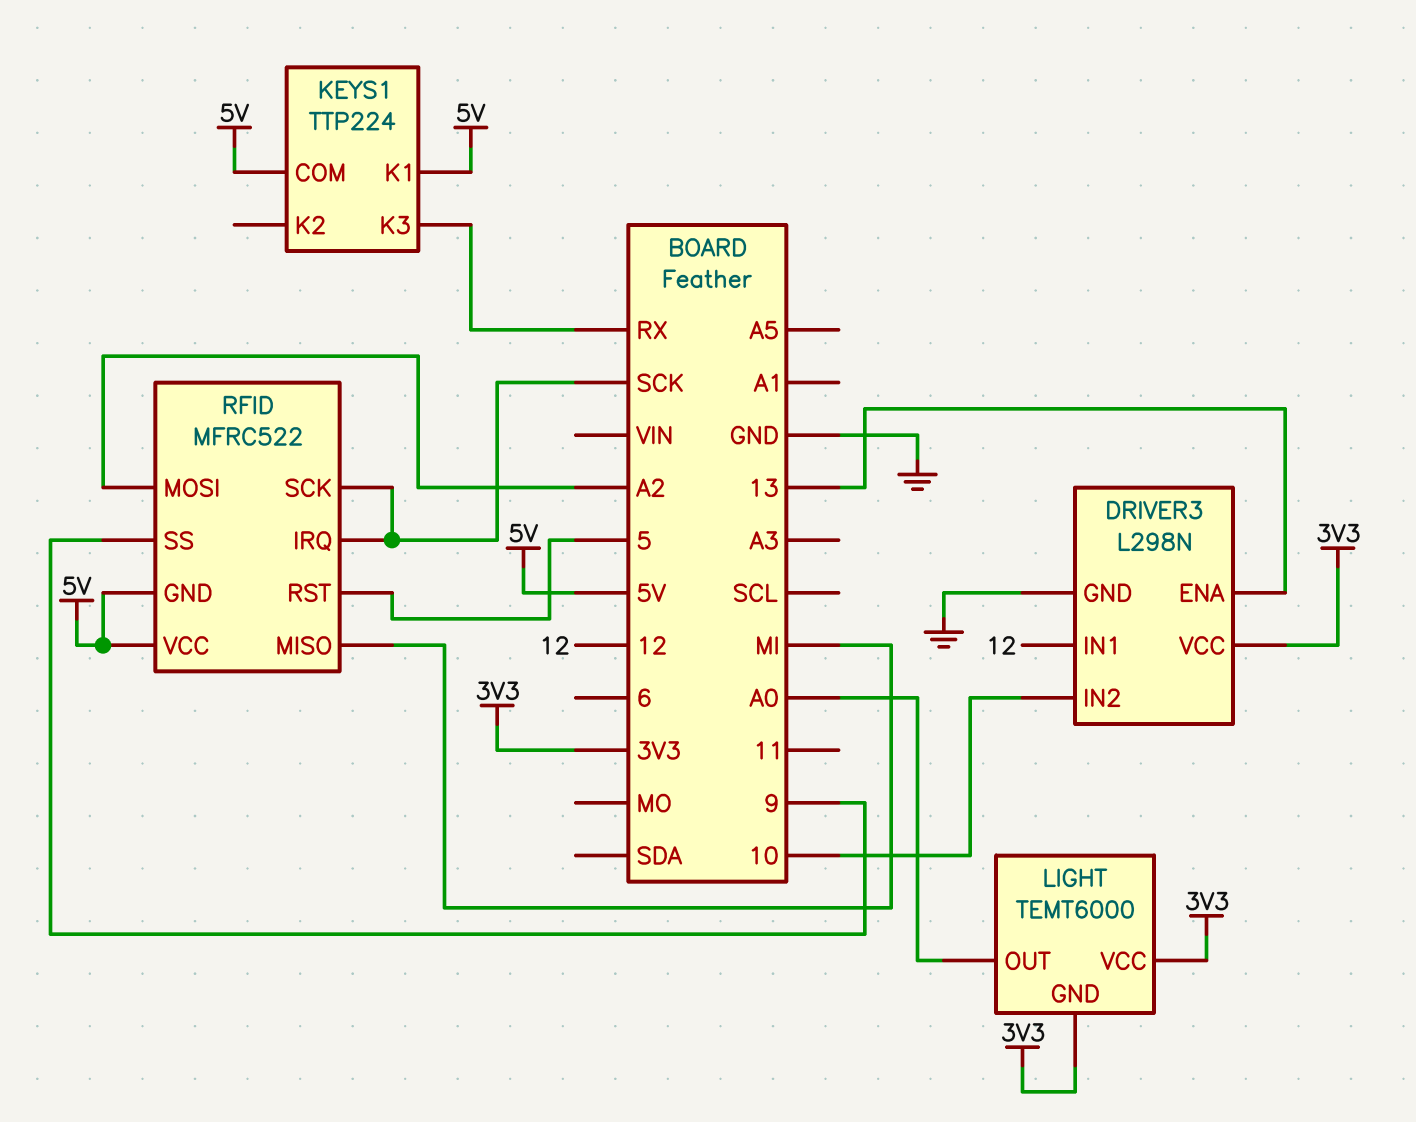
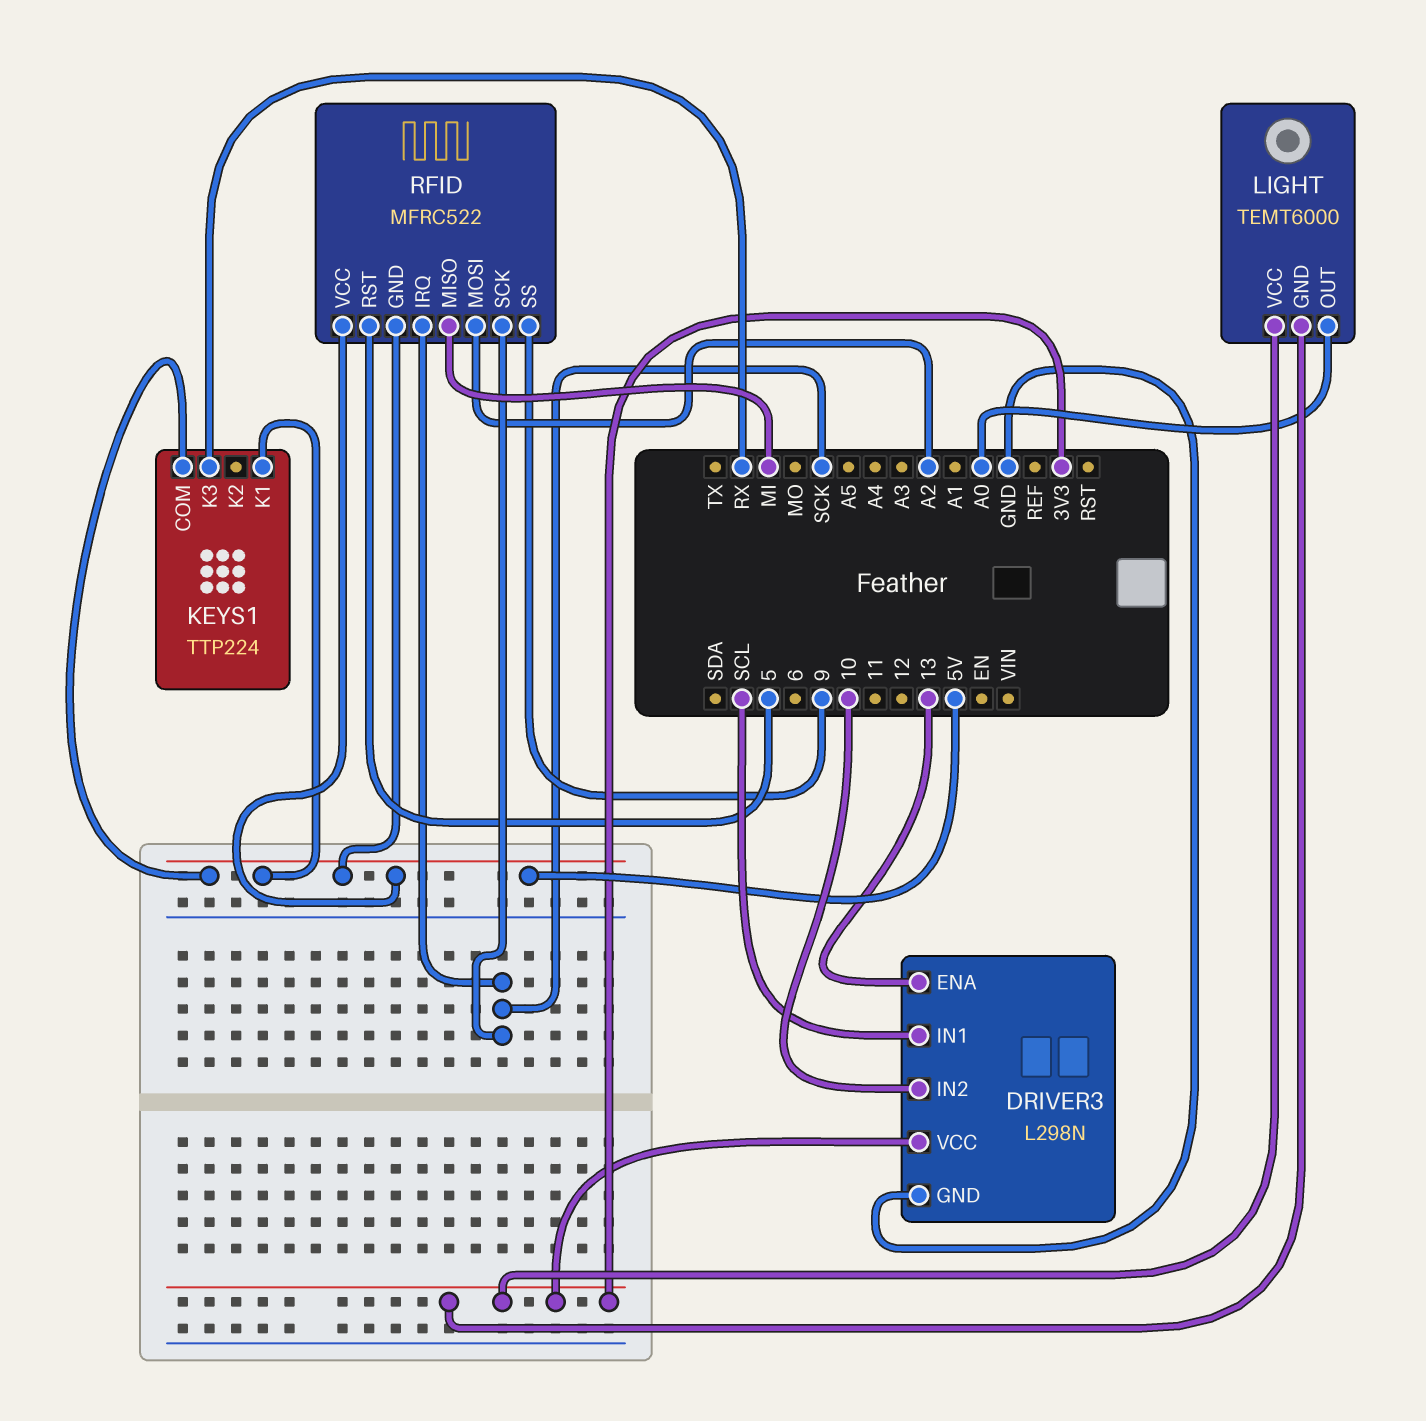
DRIVER3 pin IN1: 12 -> SCL

